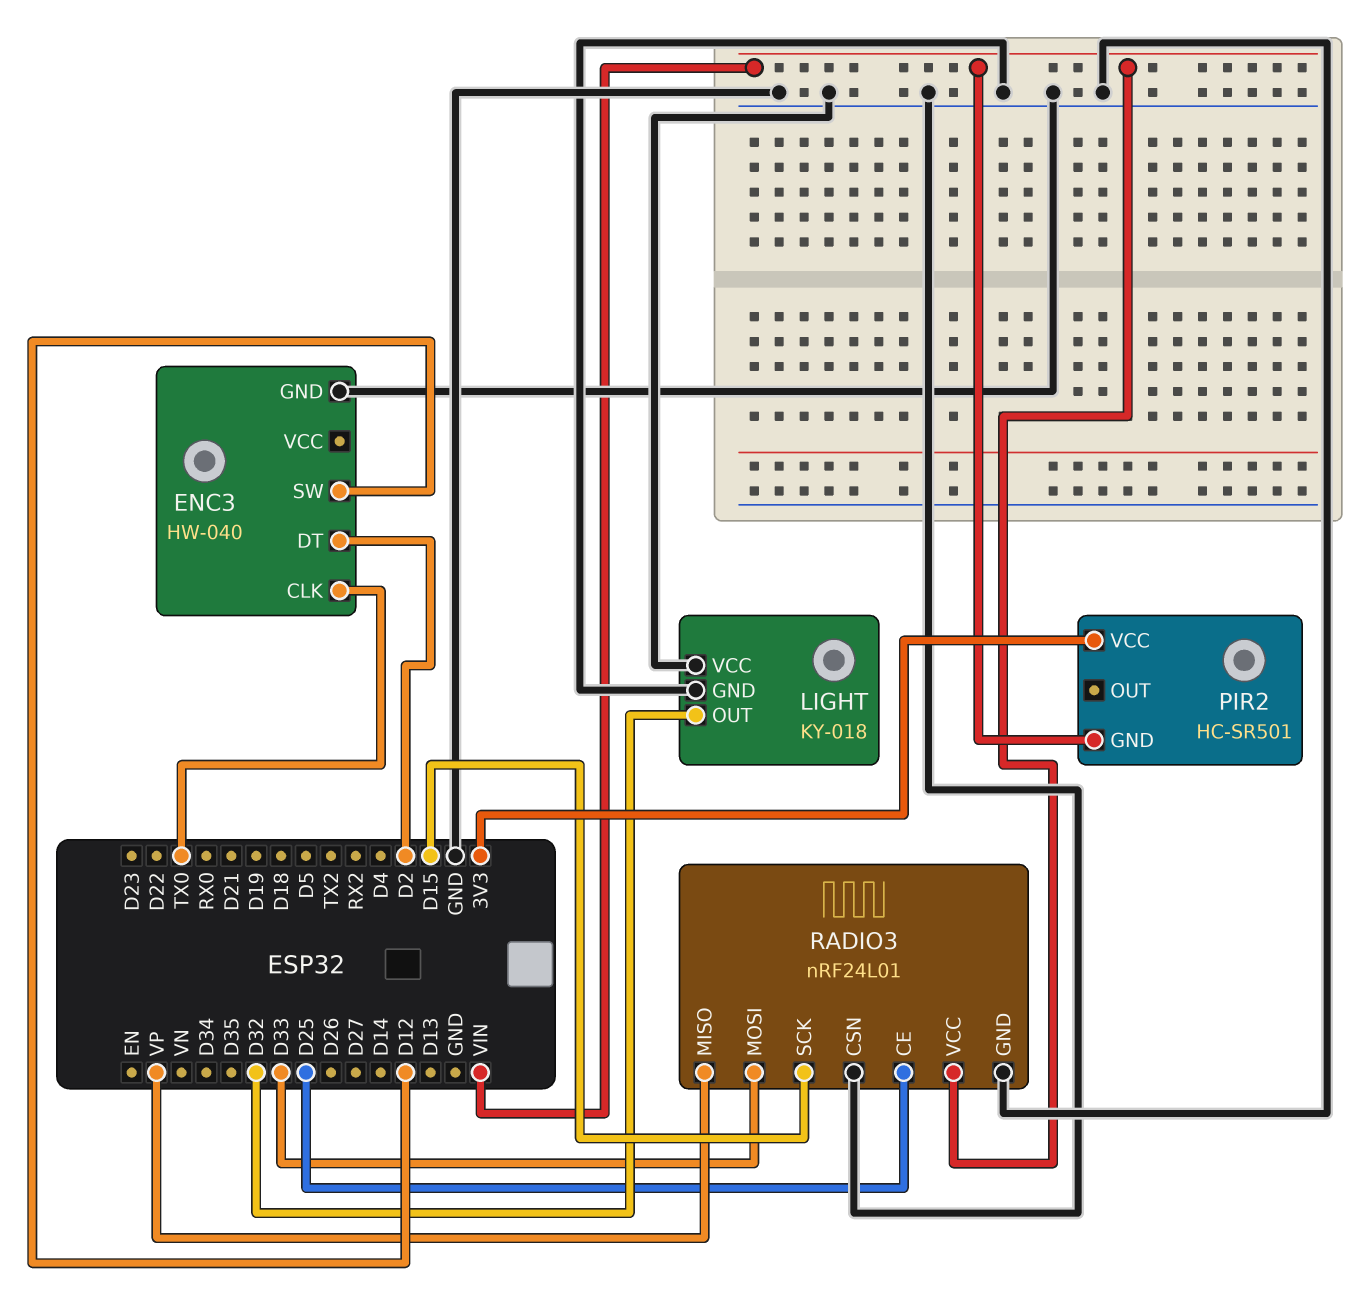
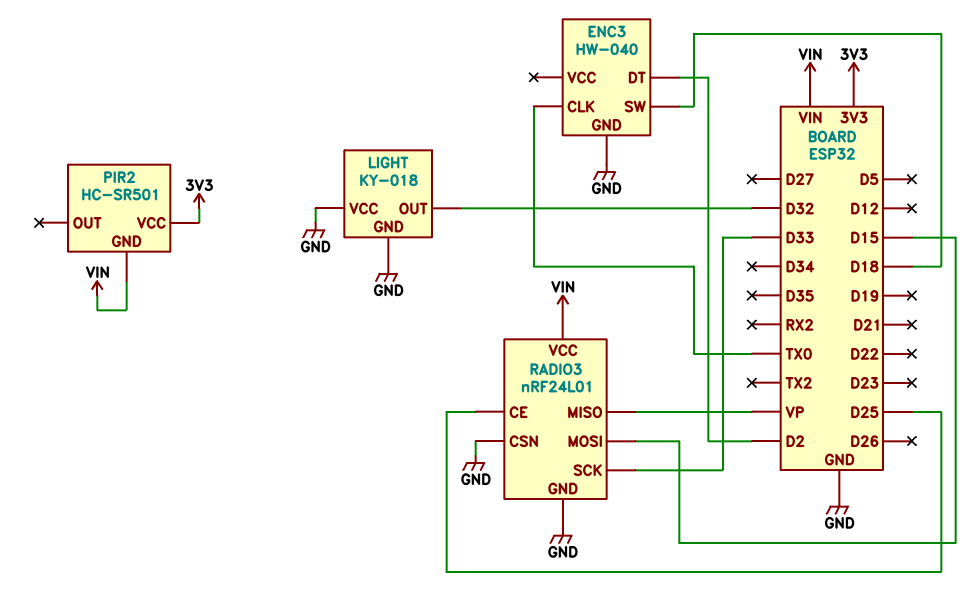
ENC3 pin SW: D12 -> D18
RADIO3 pin MOSI: D33 -> D15
RADIO3 pin SCK: D15 -> D33

